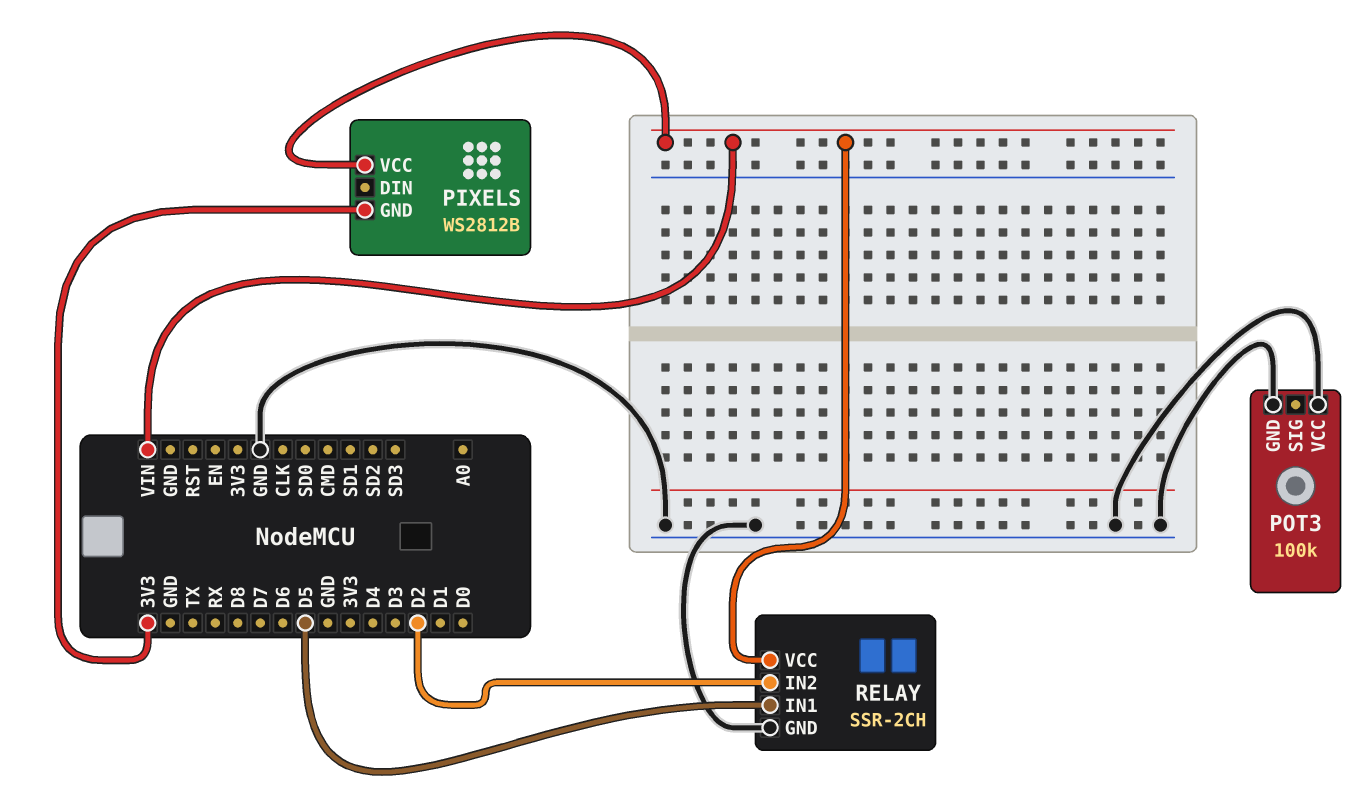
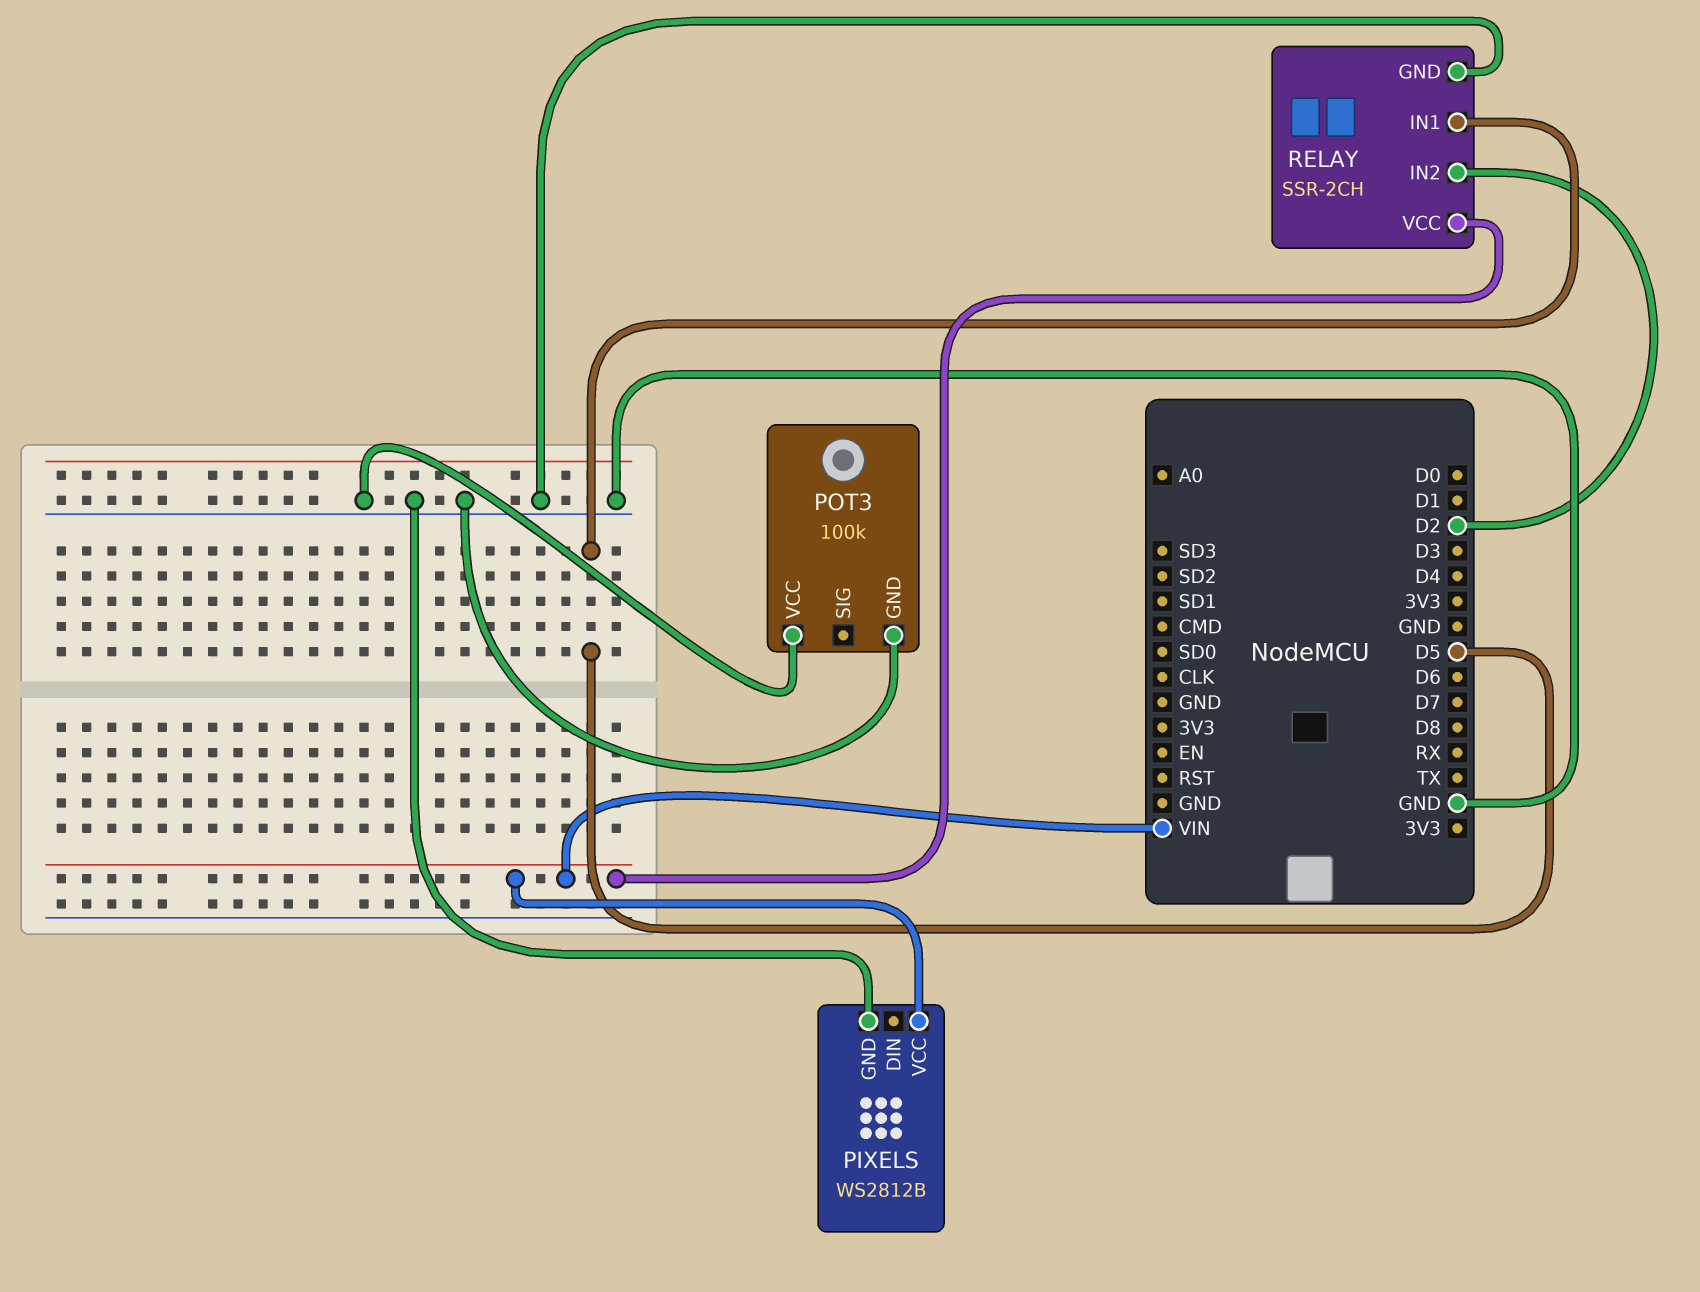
PIXELS pin GND: 3V3 -> GND

